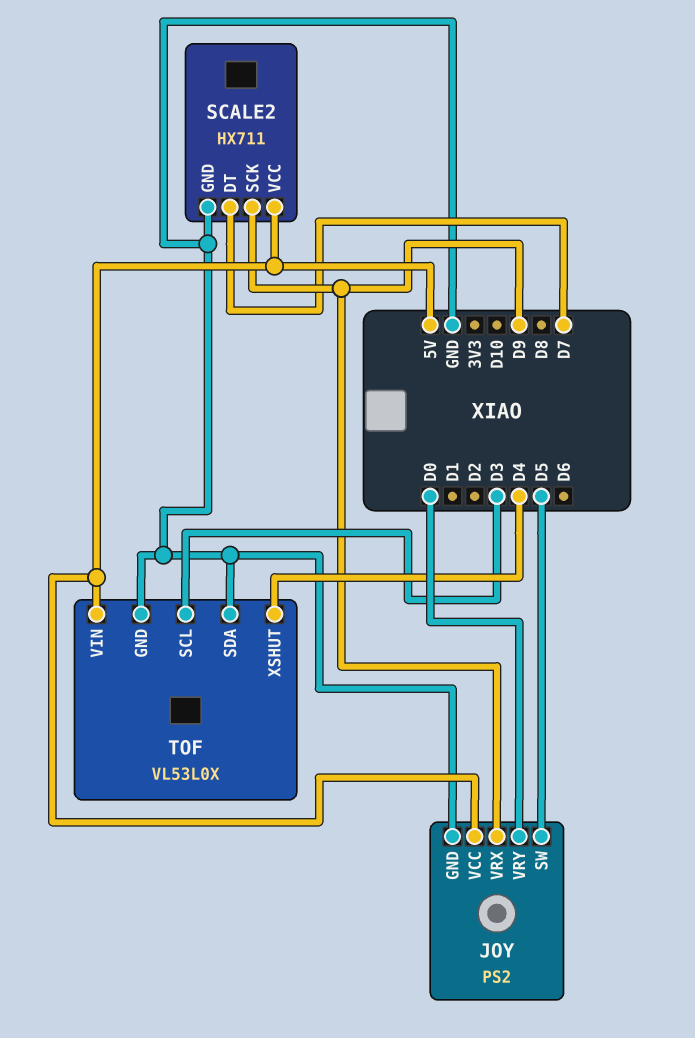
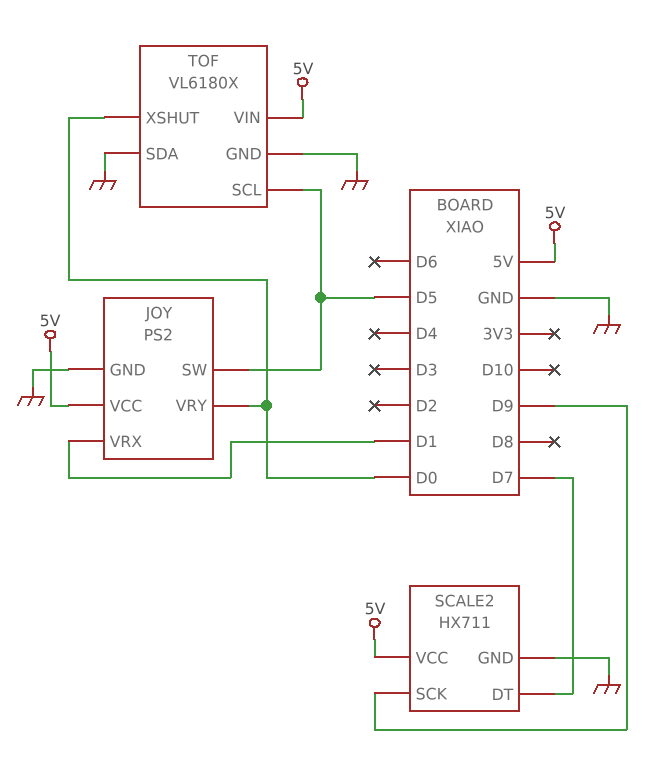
JOY pin VRX: D9 -> D1
TOF: VL53L0X -> VL6180X
TOF pin SCL: D3 -> D5
TOF pin XSHUT: D4 -> D0

